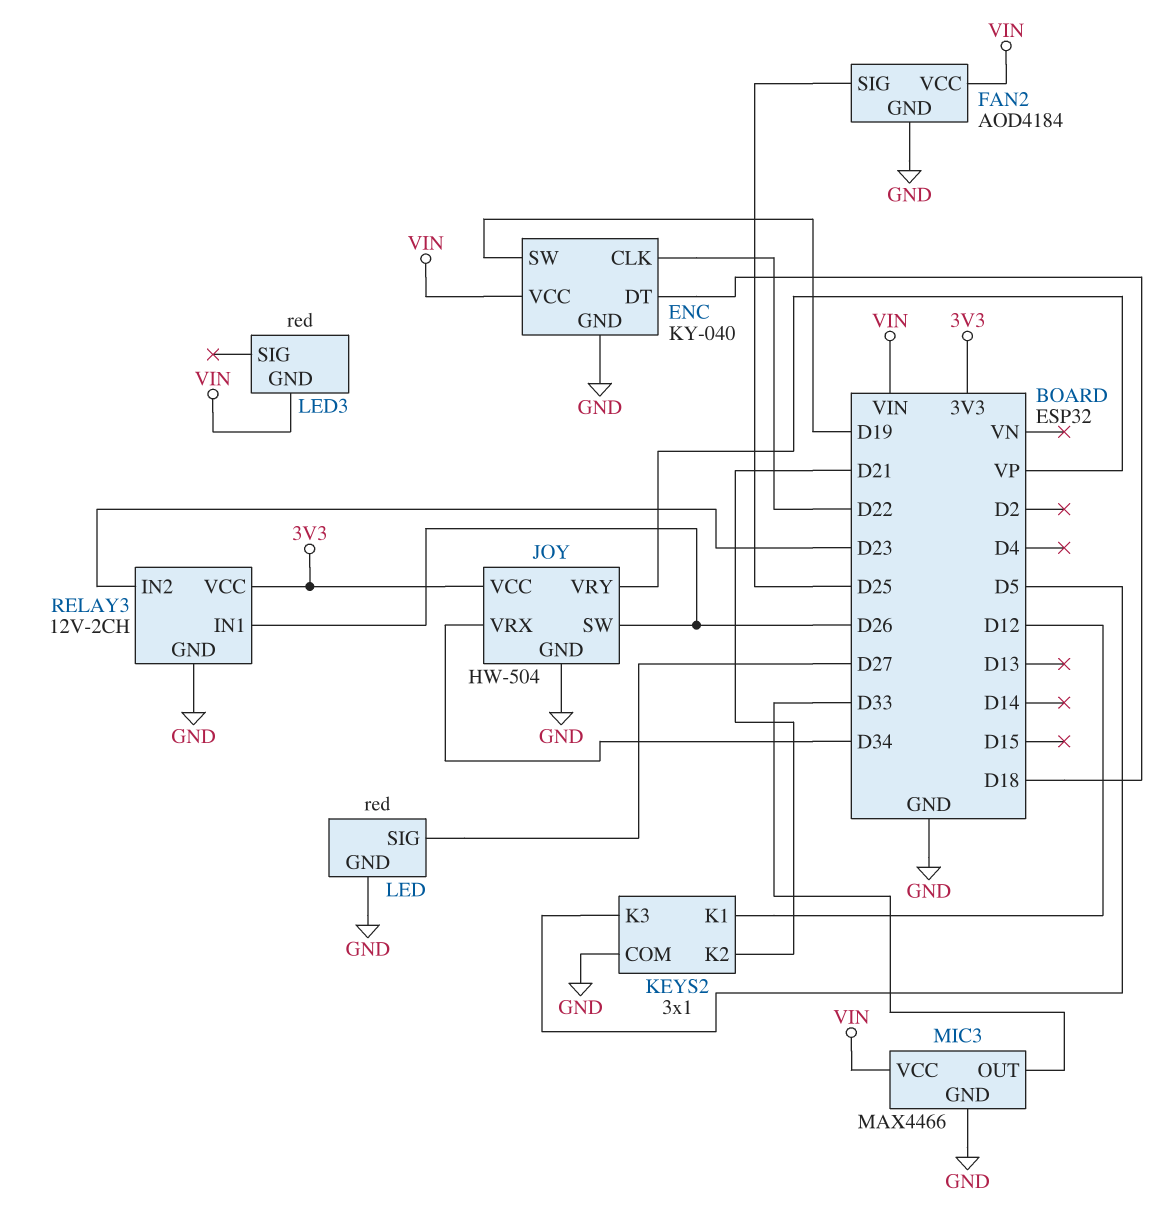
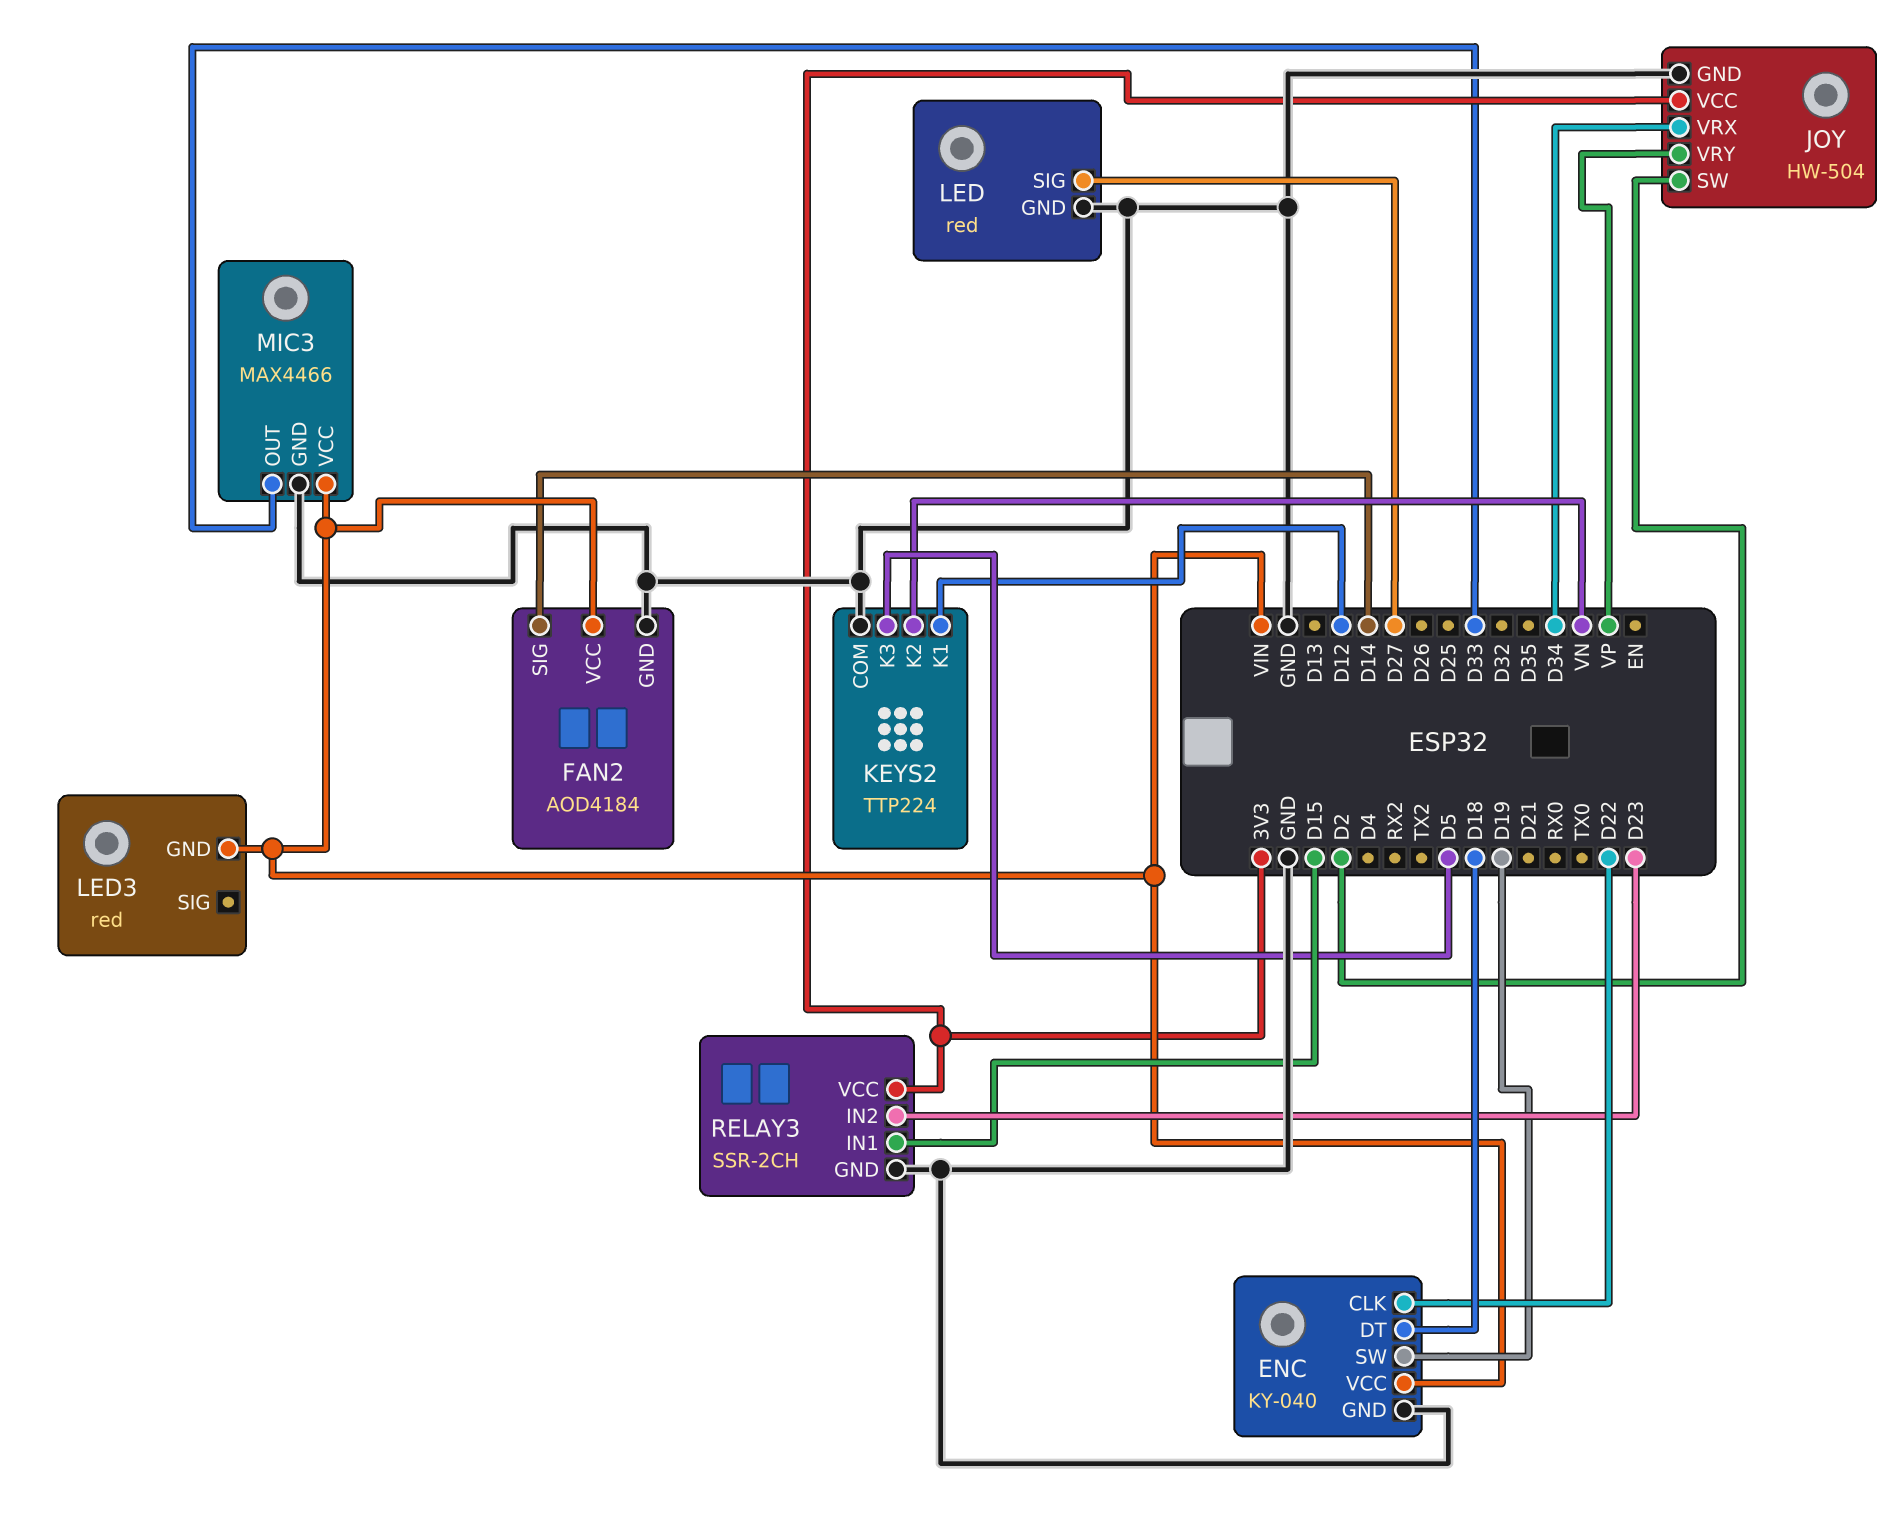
FAN2 pin SIG: D25 -> D14
JOY pin SW: D26 -> D2
KEYS2: 3x1 -> TTP224
KEYS2 pin K2: D21 -> VN
RELAY3: 12V-2CH -> SSR-2CH
RELAY3 pin IN1: D26 -> D15

